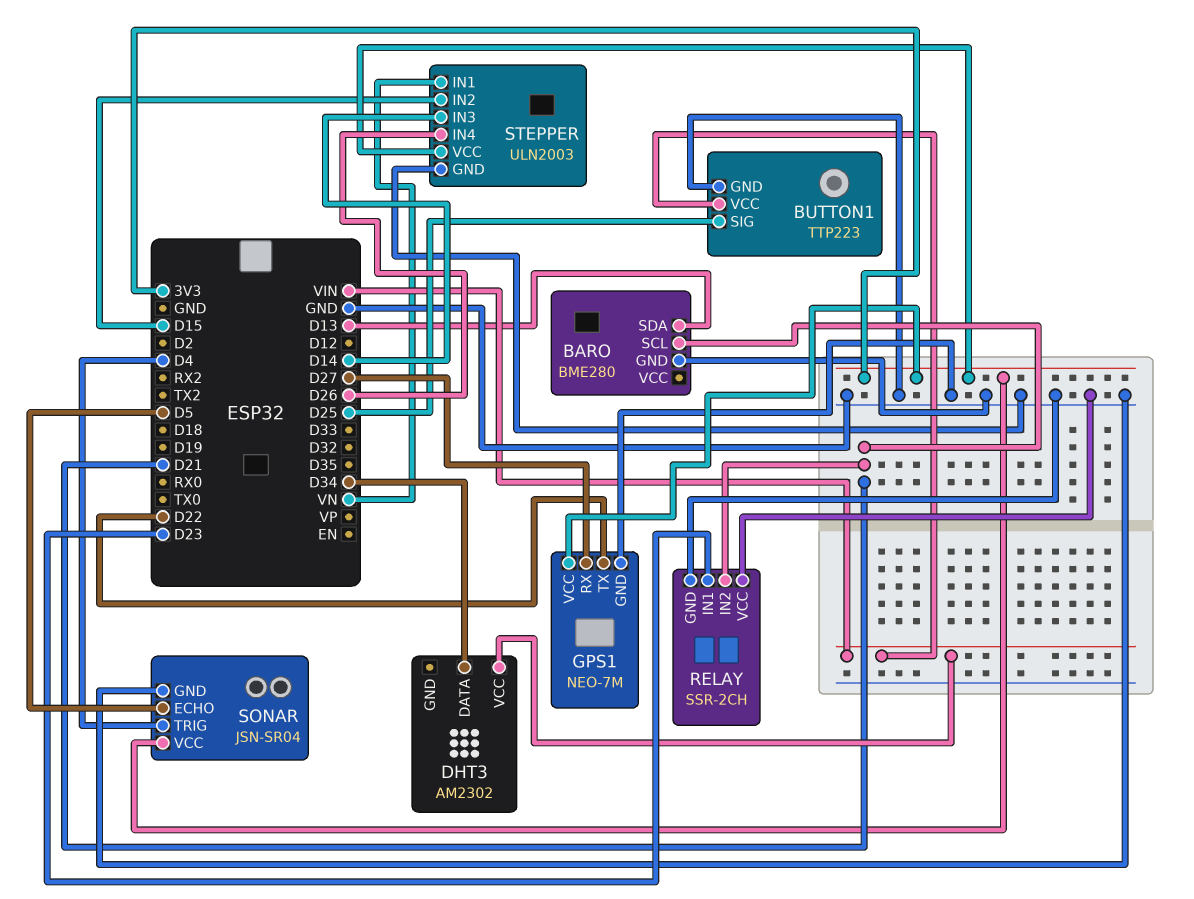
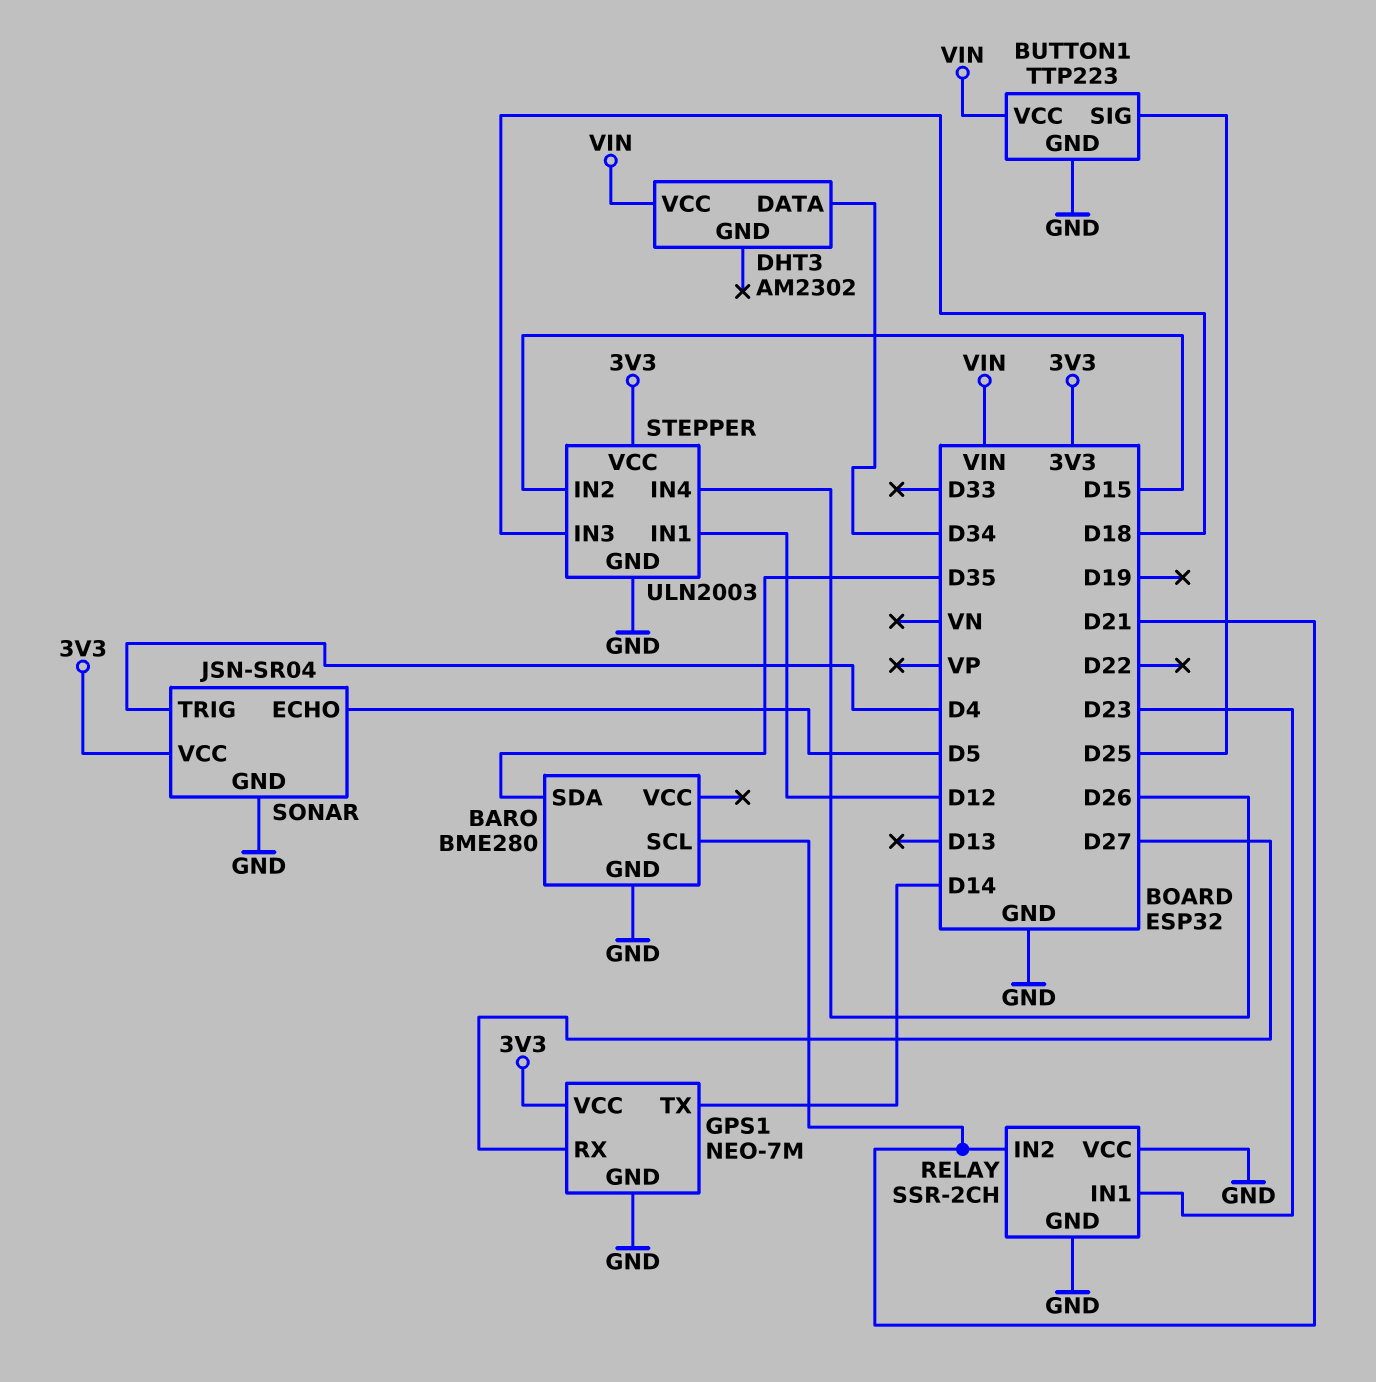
BARO pin SDA: D13 -> D35
GPS1 pin TX: D22 -> D14
STEPPER pin IN1: VN -> D12
STEPPER pin IN3: D14 -> D18

